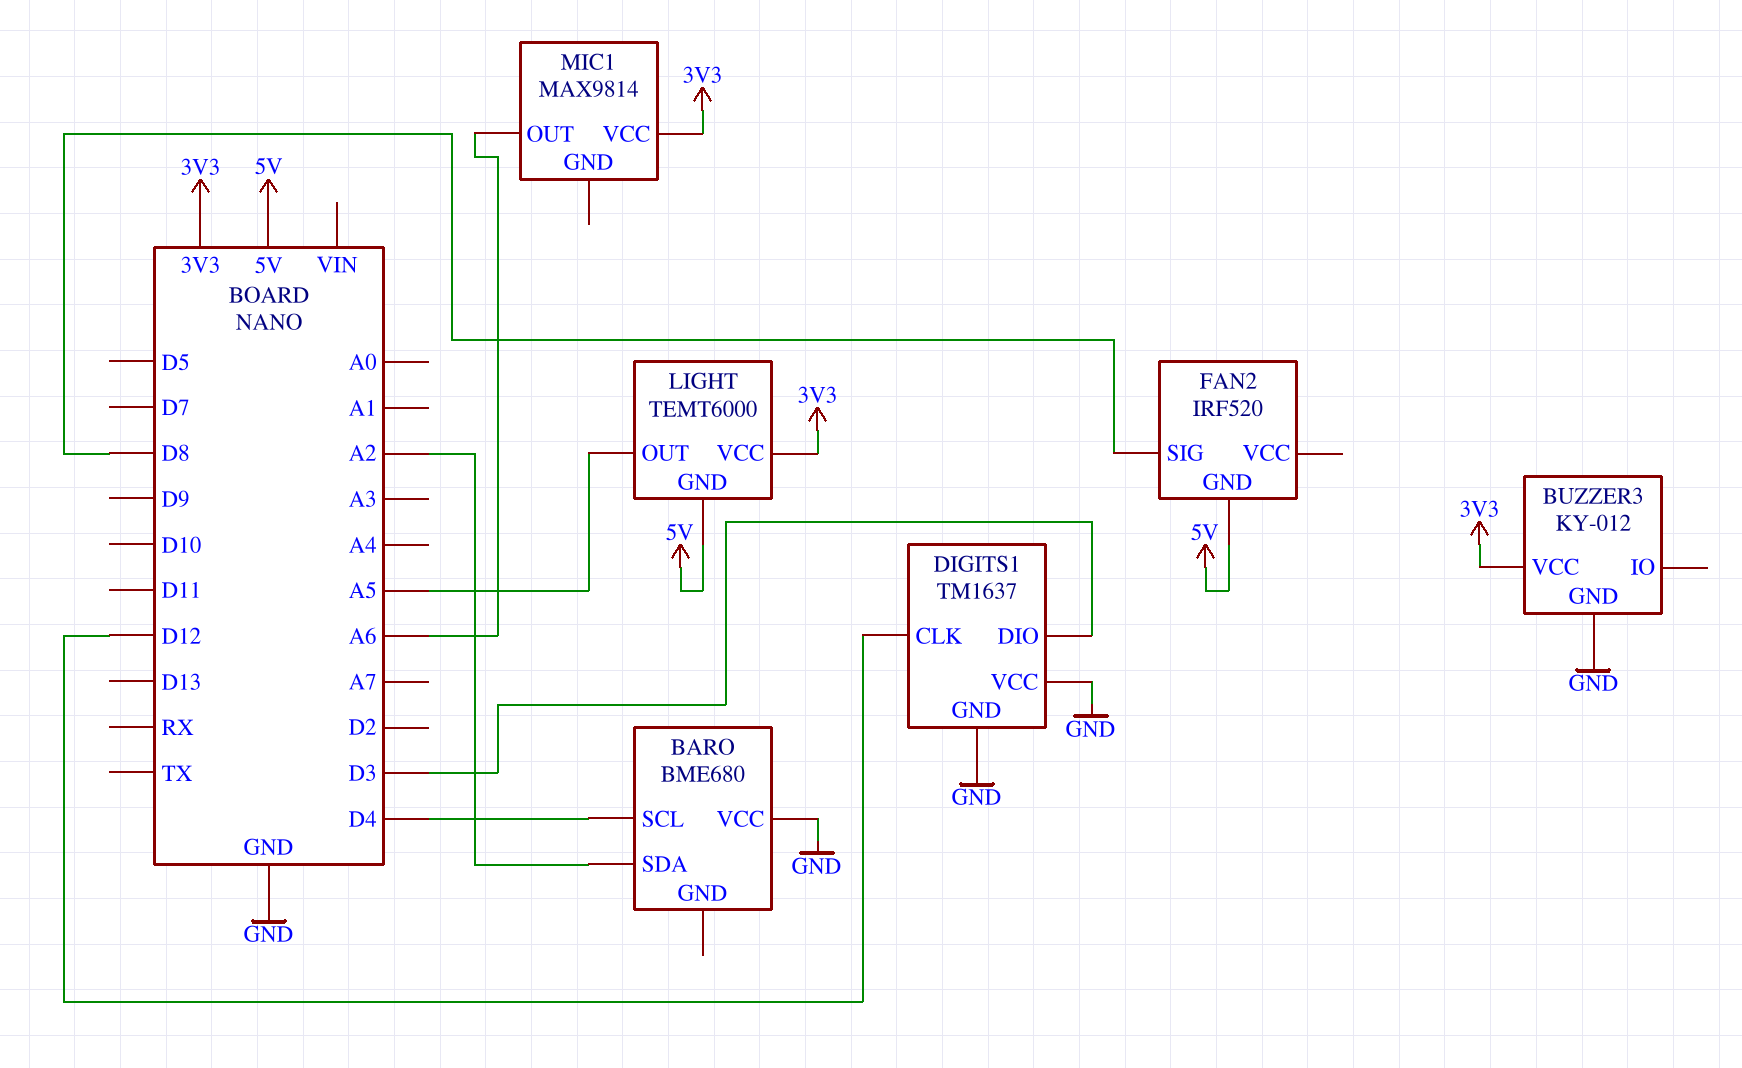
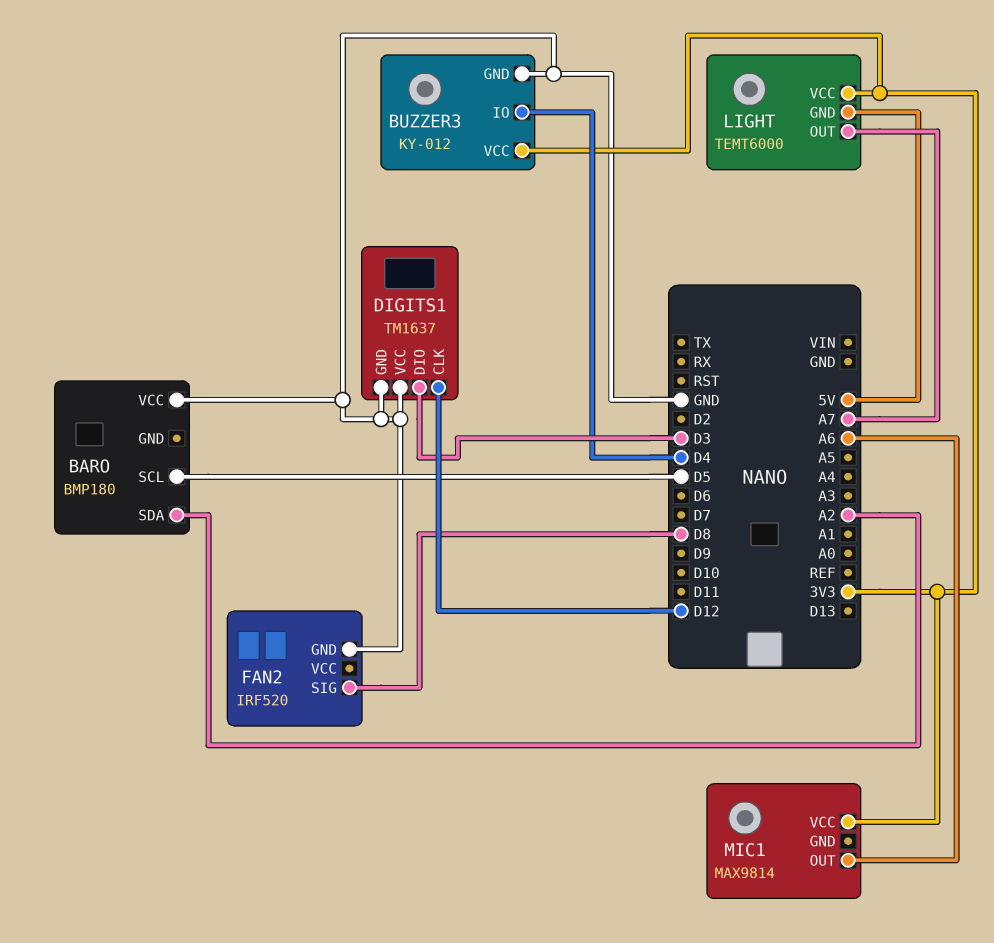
BARO: BME680 -> BMP180
BARO pin SCL: D4 -> D5
BUZZER3 pin IO: none -> D4
FAN2 pin GND: 5V -> GND
LIGHT pin OUT: A5 -> A7

